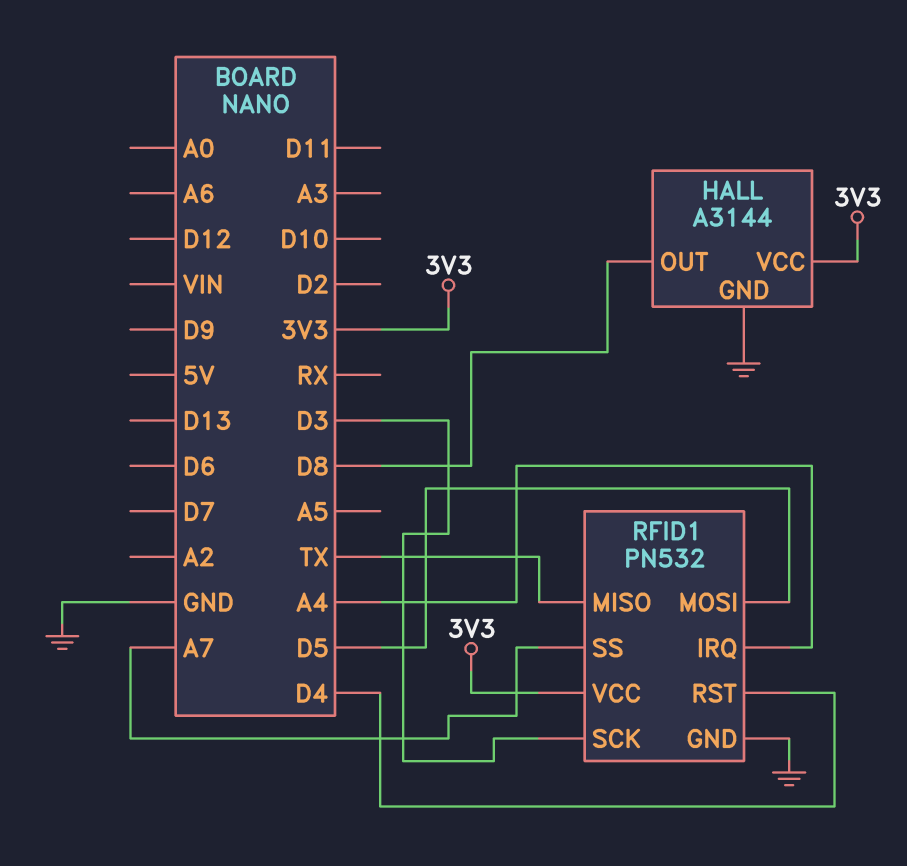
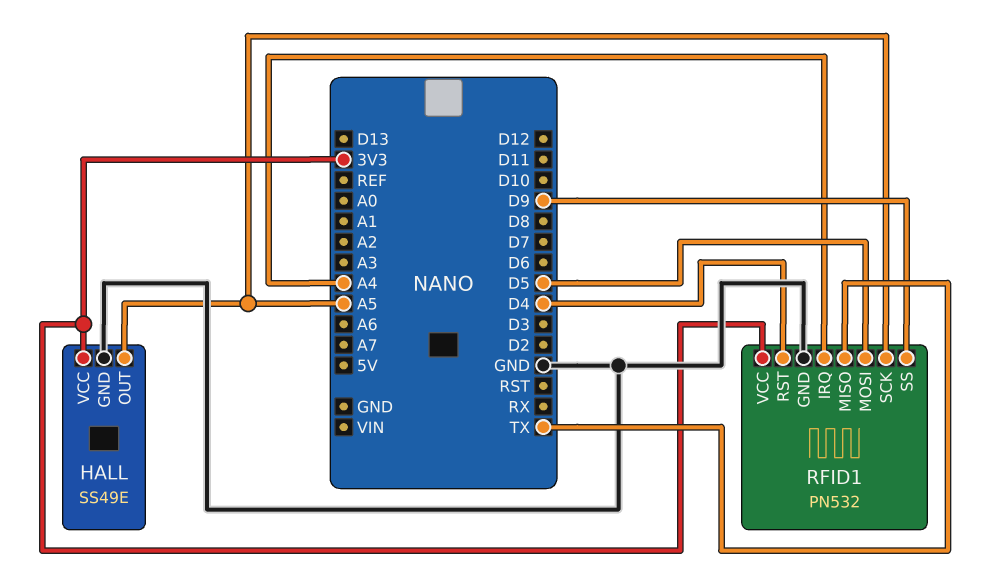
HALL: A3144 -> SS49E
HALL pin OUT: D8 -> A5
RFID1 pin SCK: D3 -> A5
RFID1 pin SS: A7 -> D9

